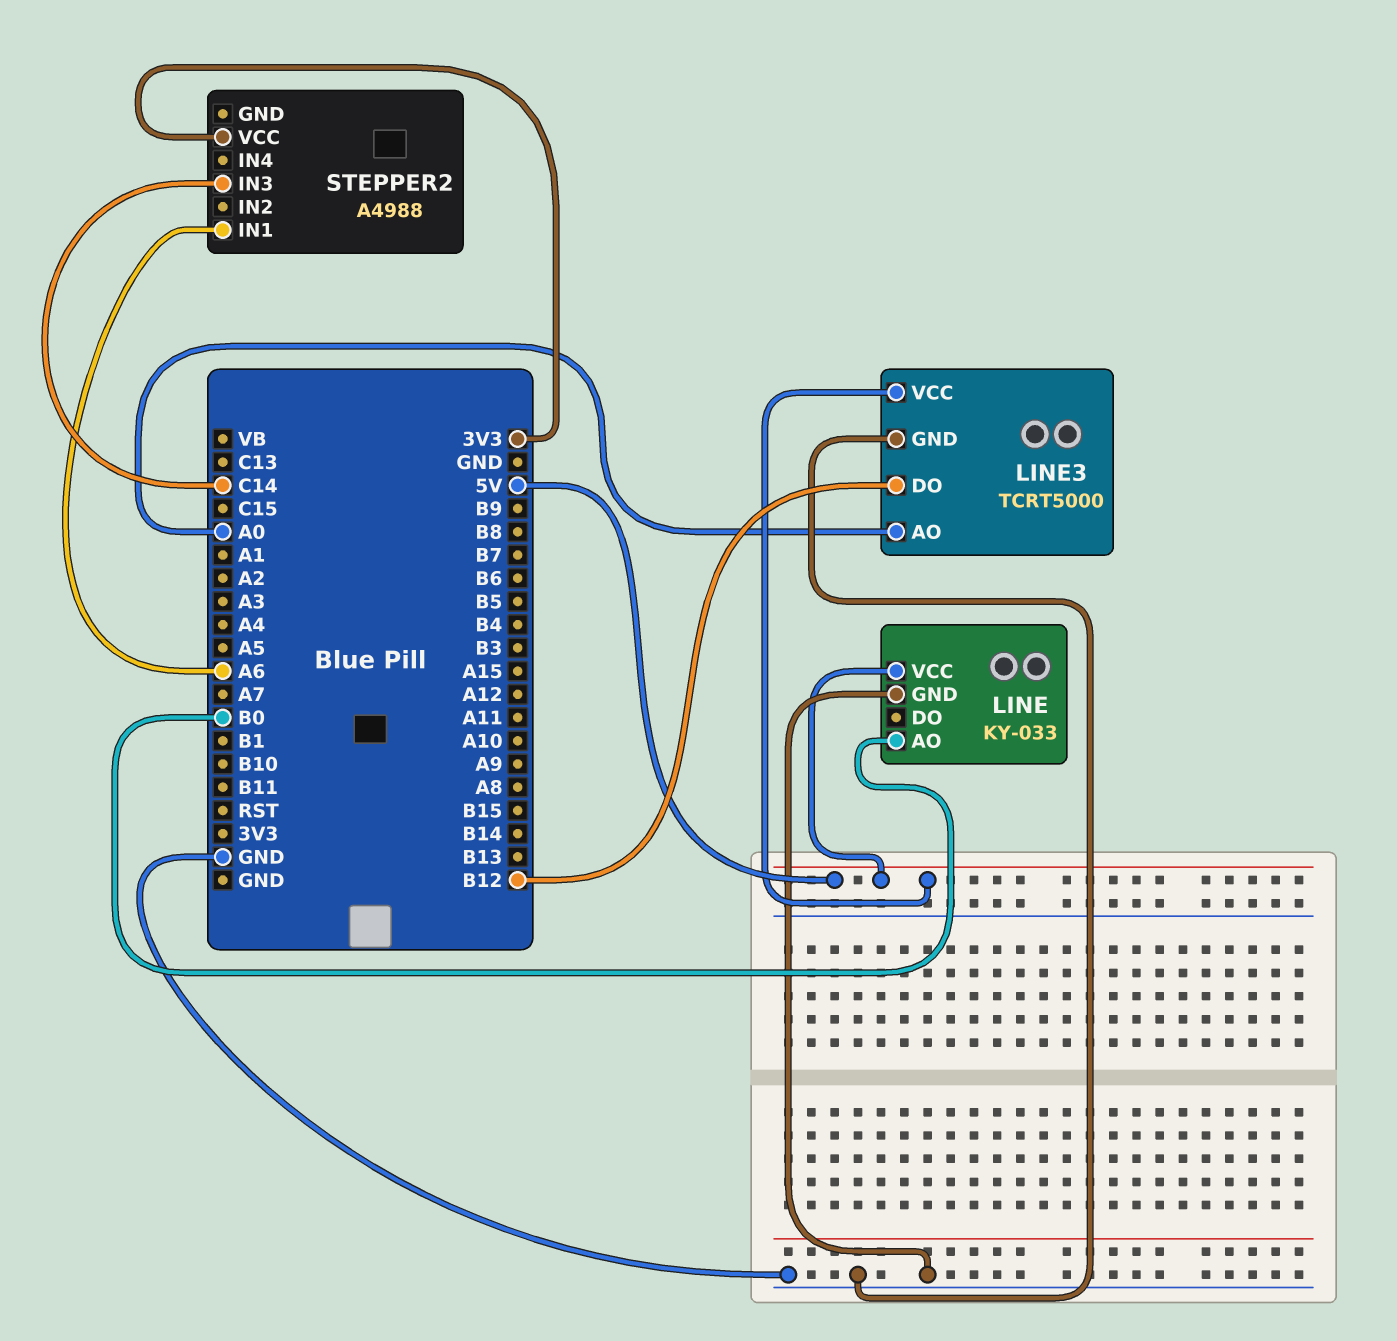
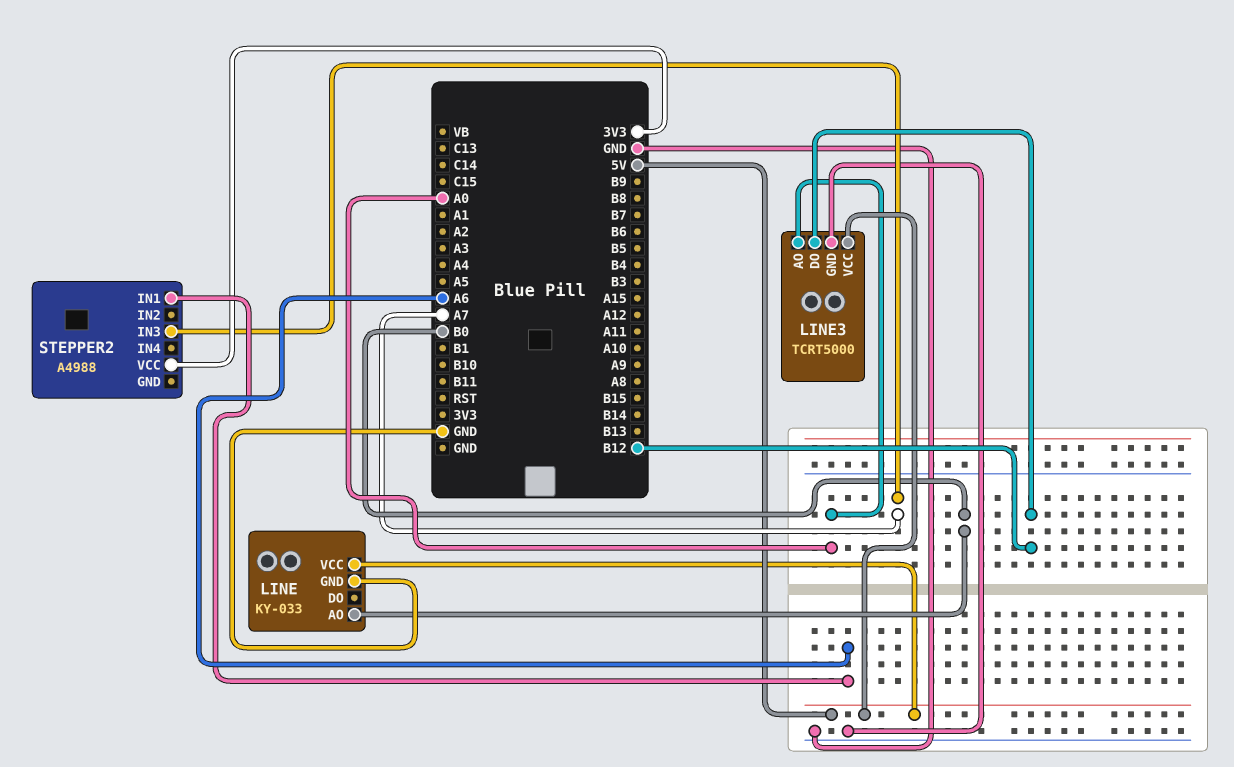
STEPPER2 pin IN3: C14 -> A7

